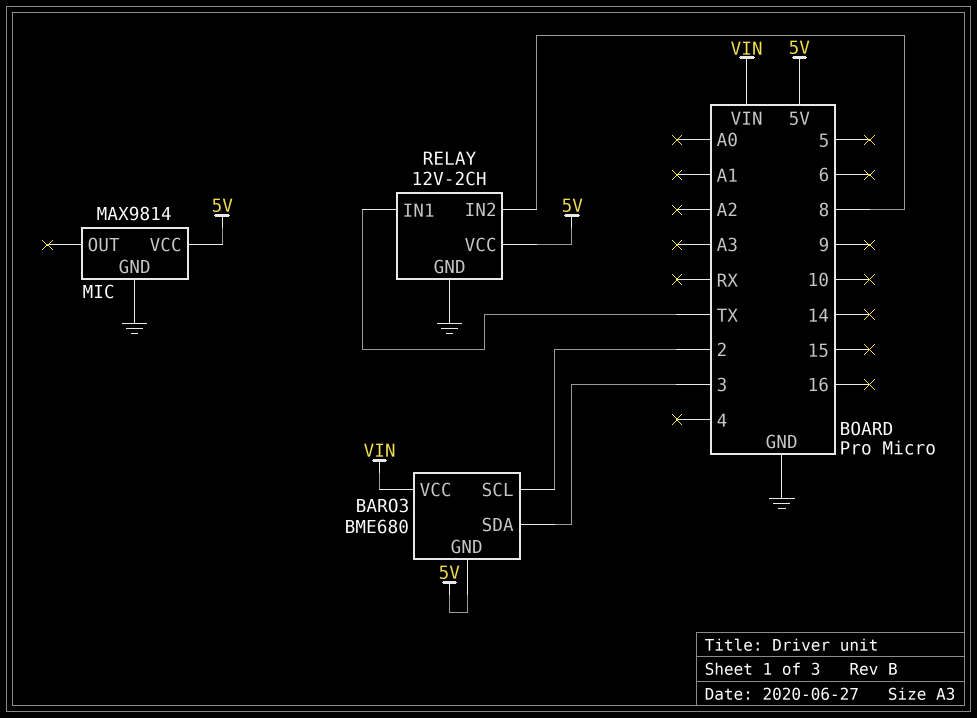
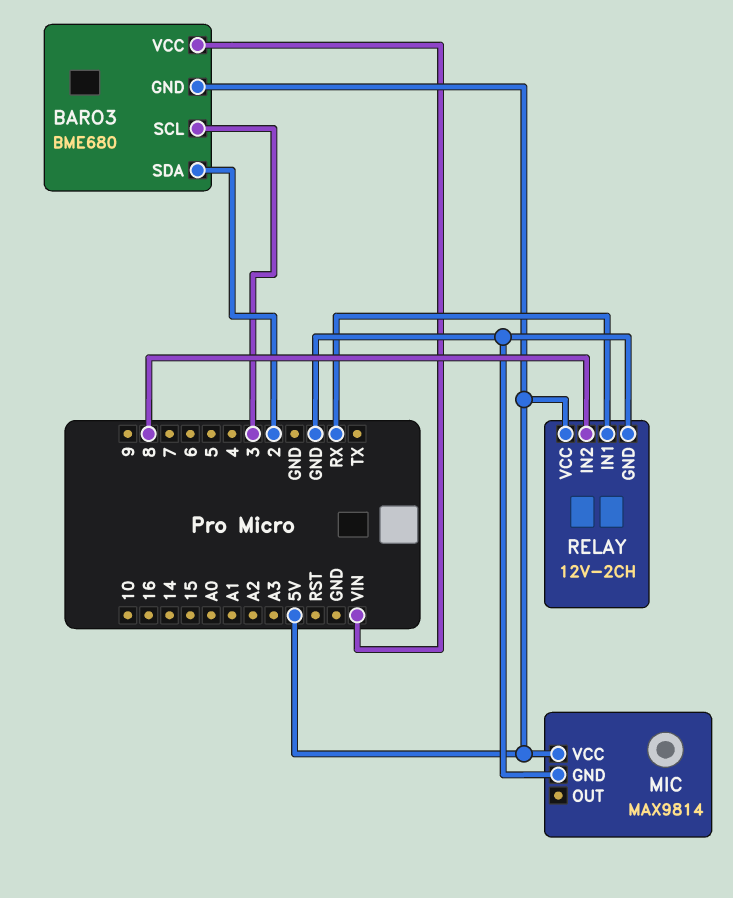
BARO3 pin SCL: 2 -> 3
BARO3 pin SDA: 3 -> 2
RELAY pin IN1: TX -> RX

